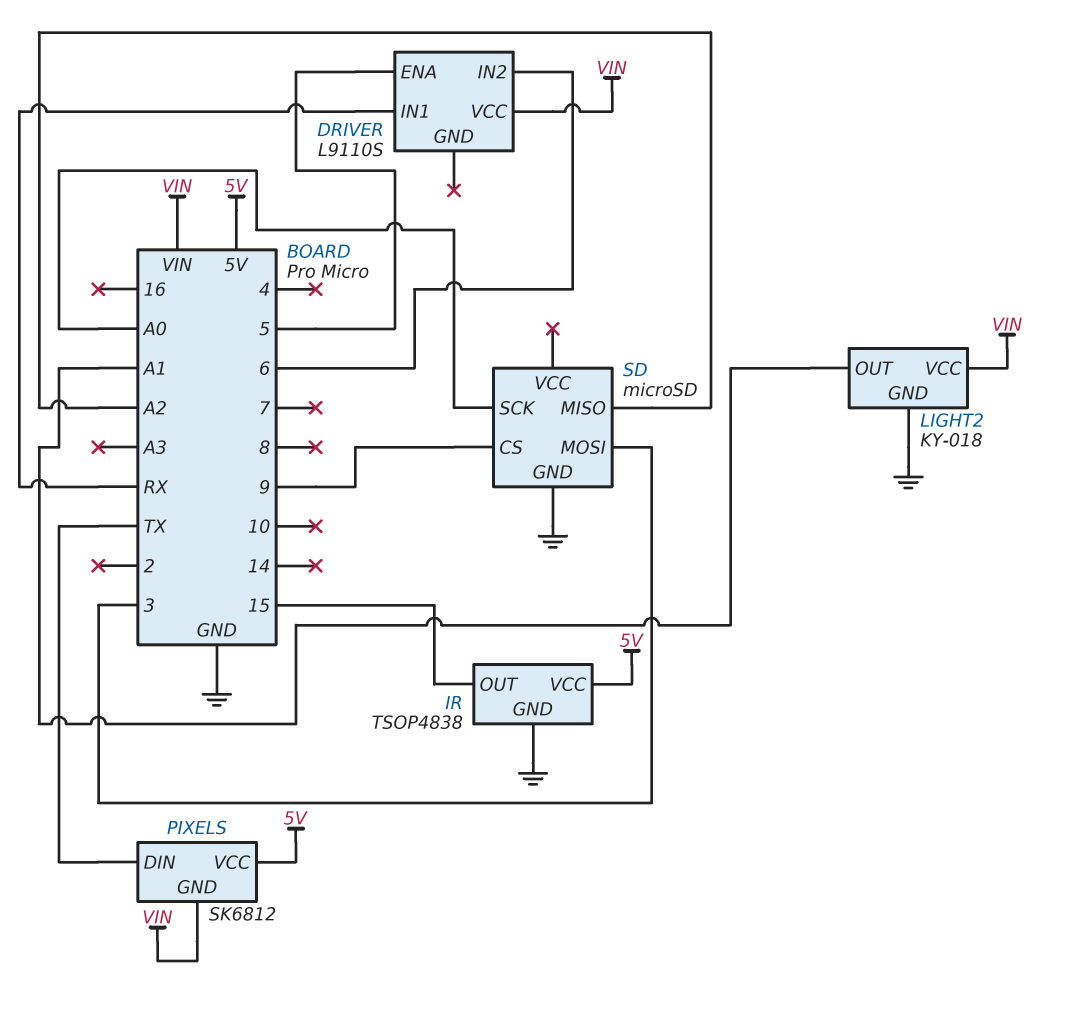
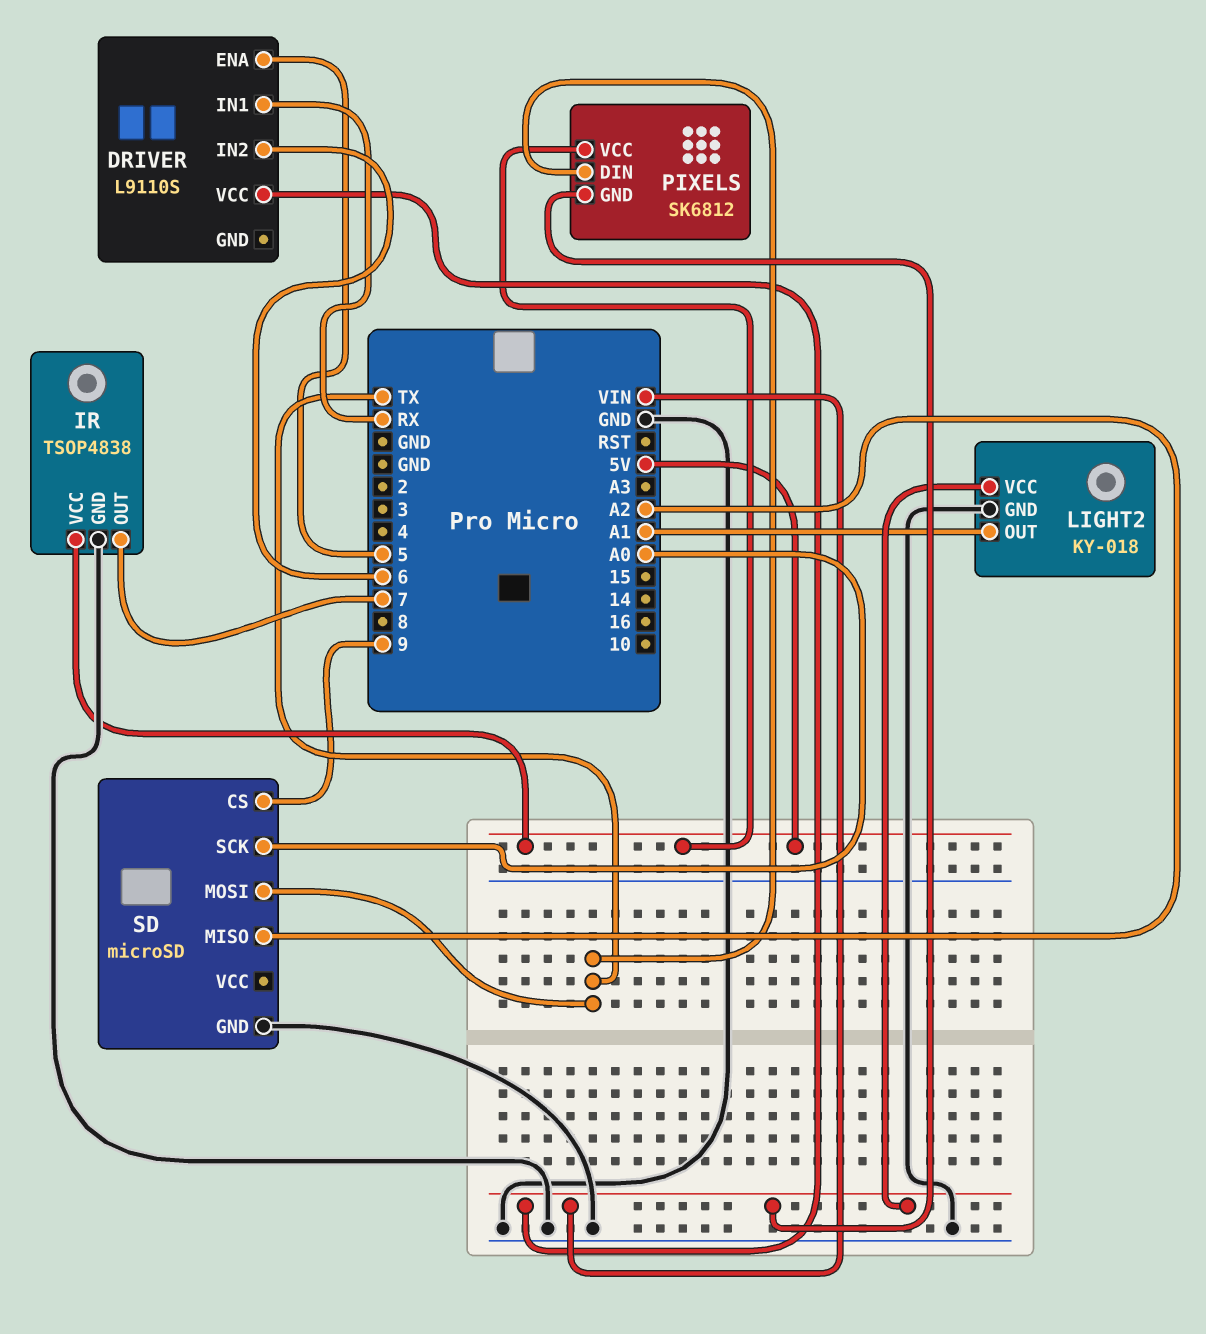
IR pin OUT: 15 -> 7
SD pin MOSI: 3 -> TX

